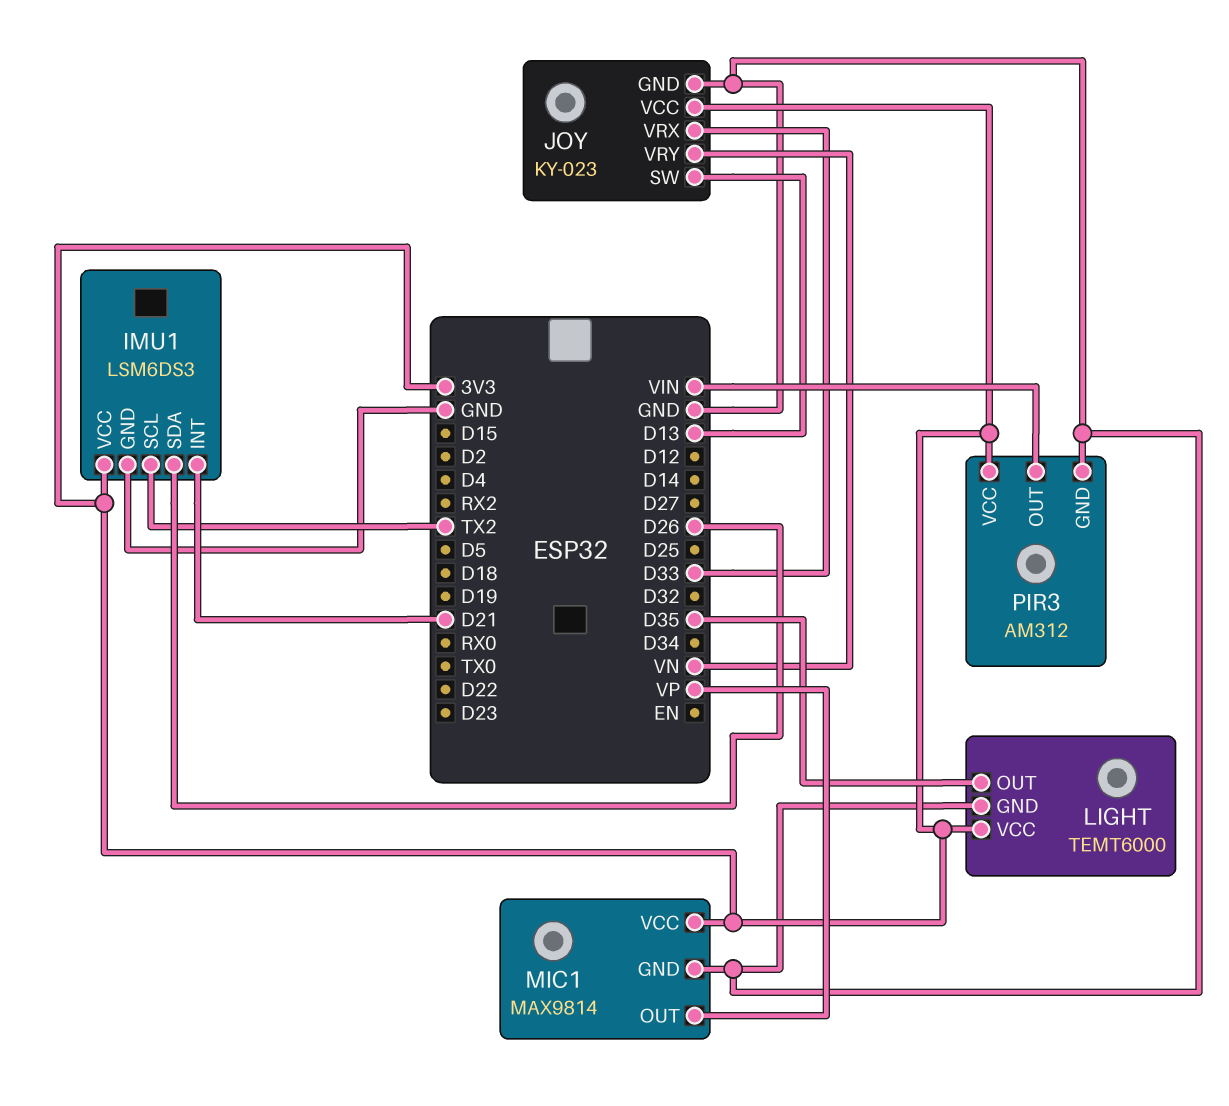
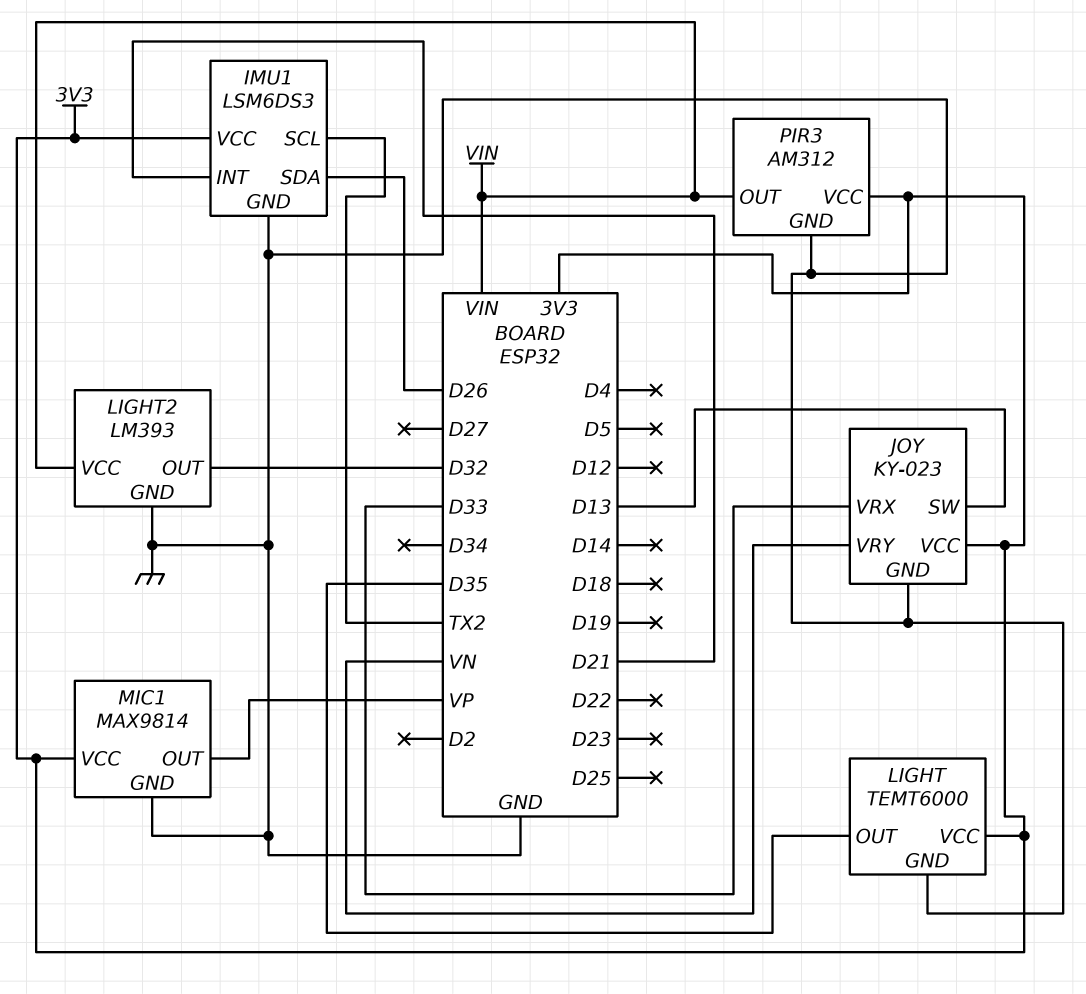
LIGHT2: none -> LM393
LIGHT2 pin GND: none -> GND
LIGHT2 pin OUT: none -> D32
LIGHT2 pin VCC: none -> VIN

